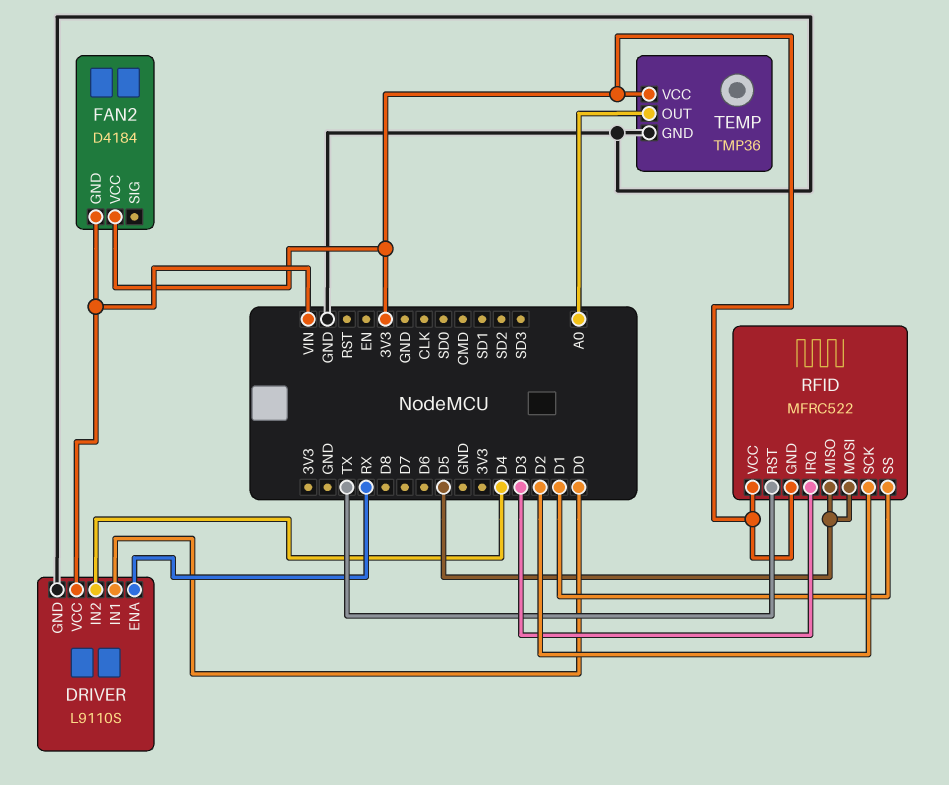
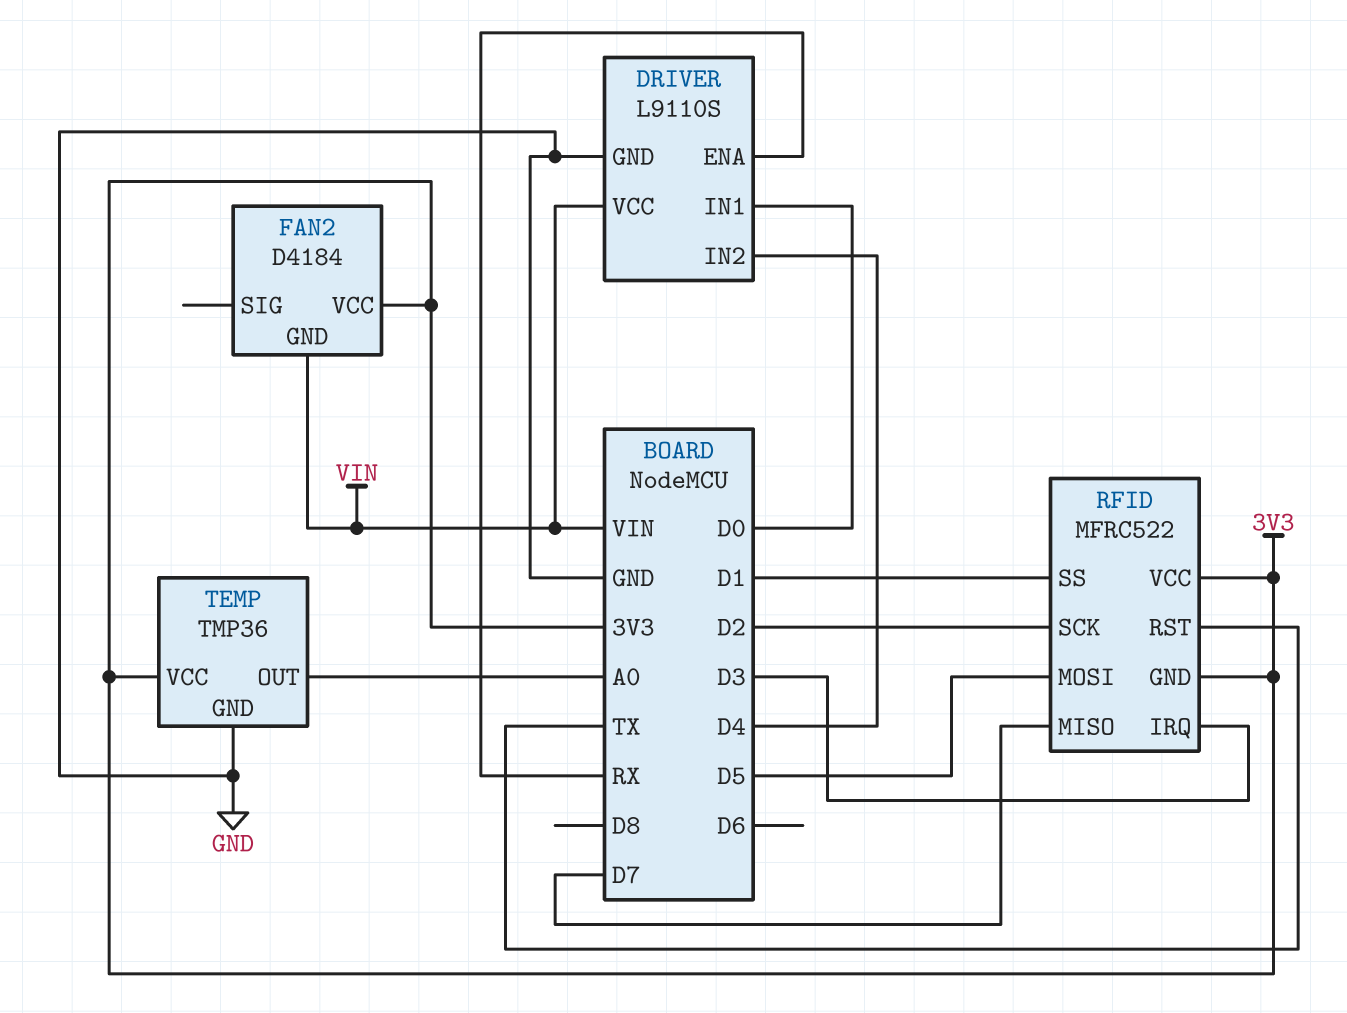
RFID pin MISO: D5 -> D7

